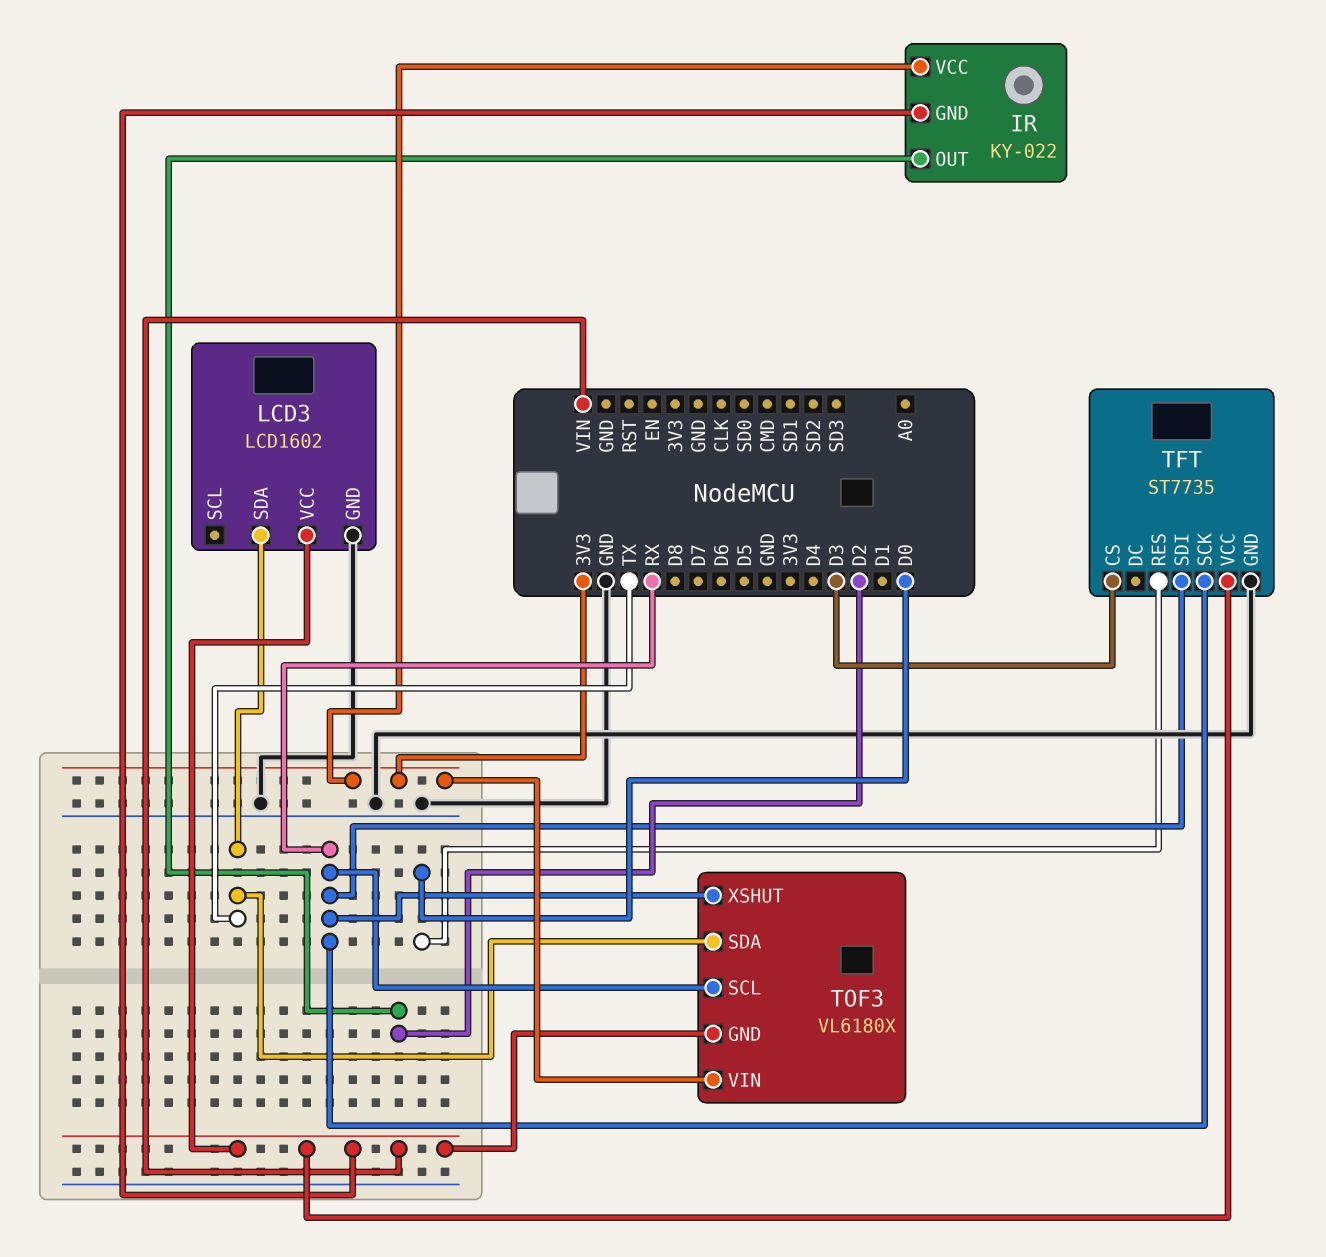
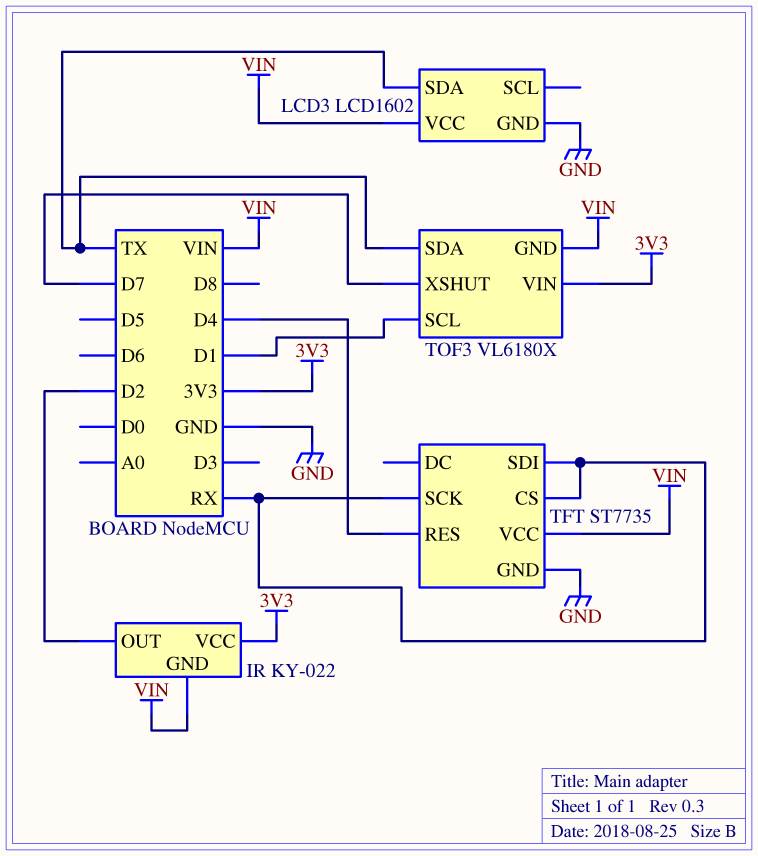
TFT pin CS: D3 -> RX
TFT pin RES: D0 -> D4
TOF3 pin SCL: RX -> D1
TOF3 pin XSHUT: RX -> D7

